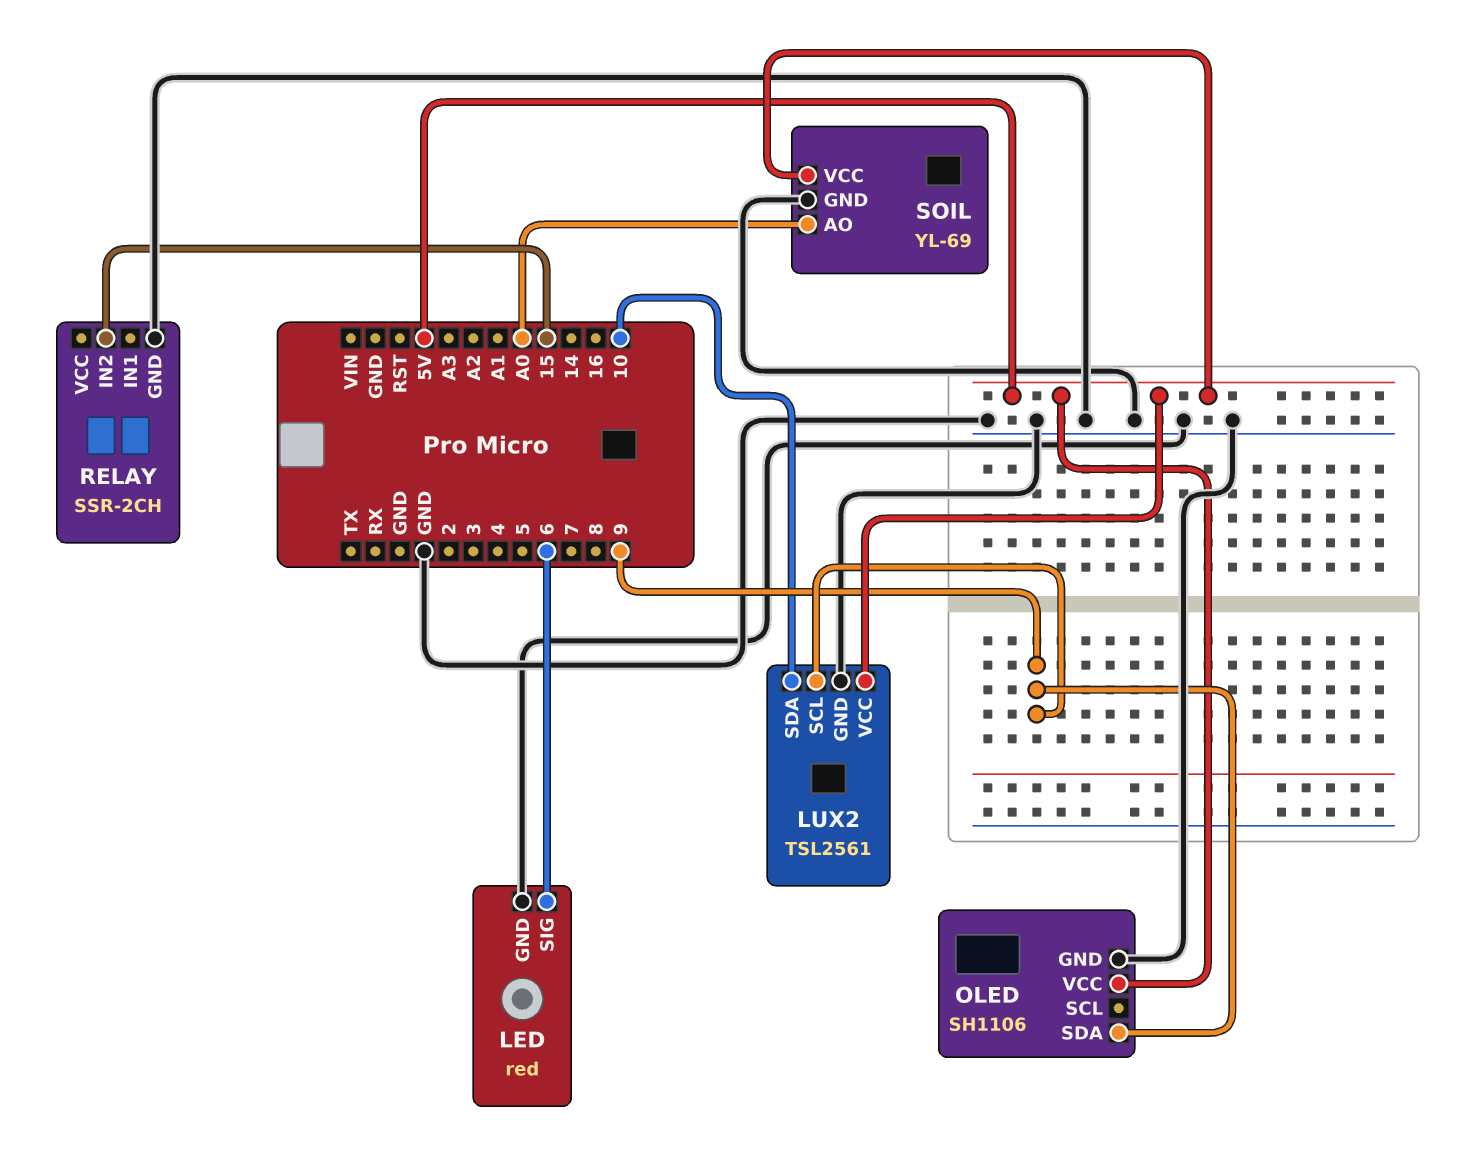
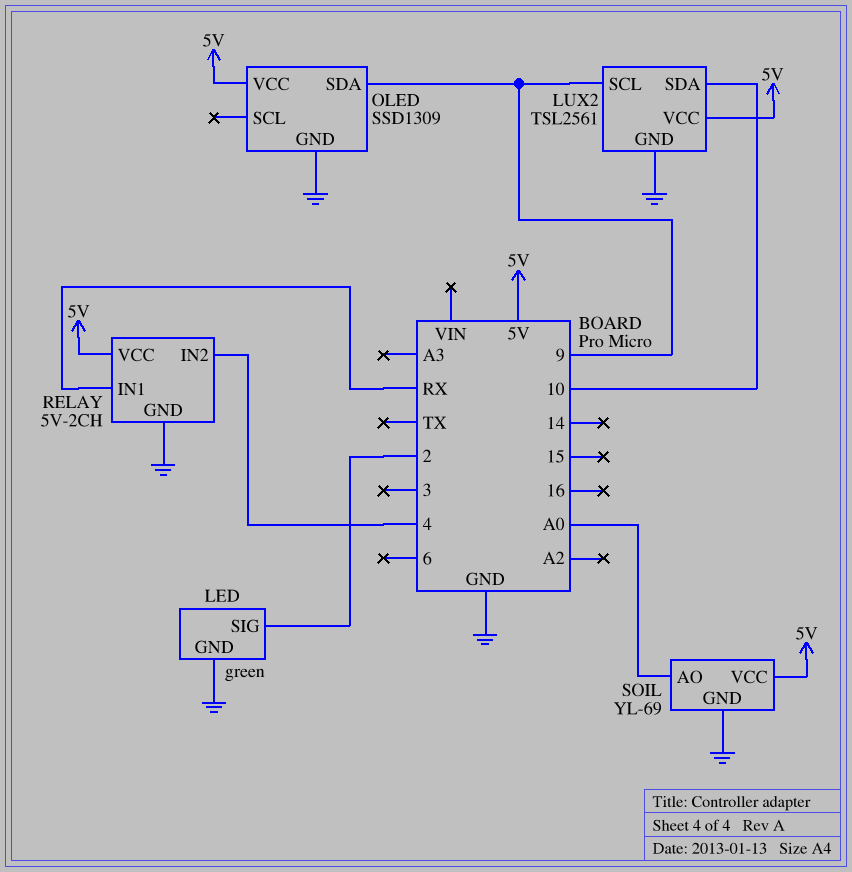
LED: red -> green
LED pin SIG: 6 -> 2
OLED: SH1106 -> SSD1309
RELAY: SSR-2CH -> 5V-2CH
RELAY pin IN1: none -> RX
RELAY pin IN2: 15 -> 4
RELAY pin VCC: none -> 5V

